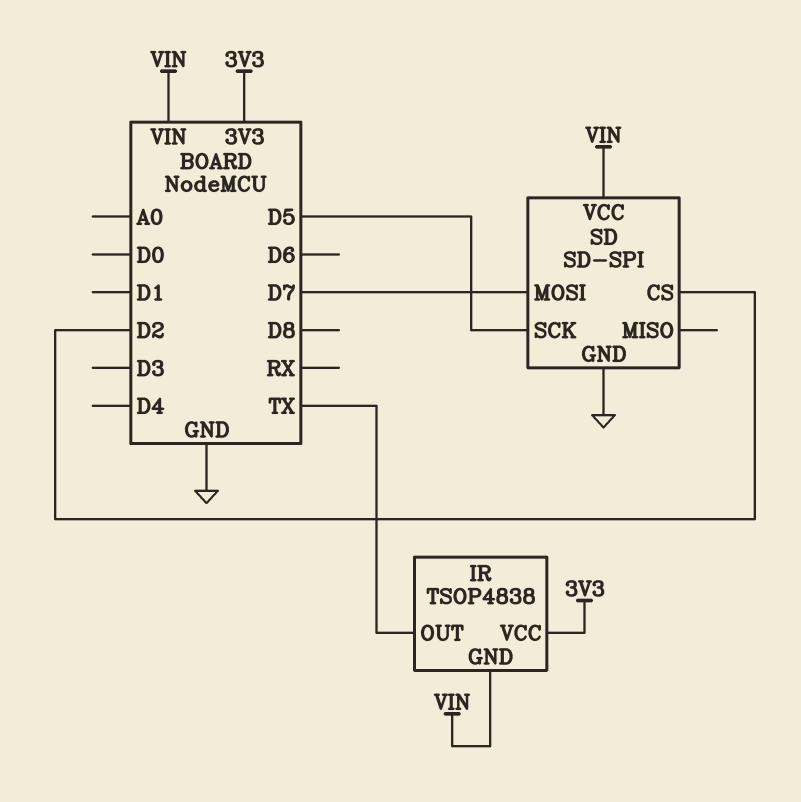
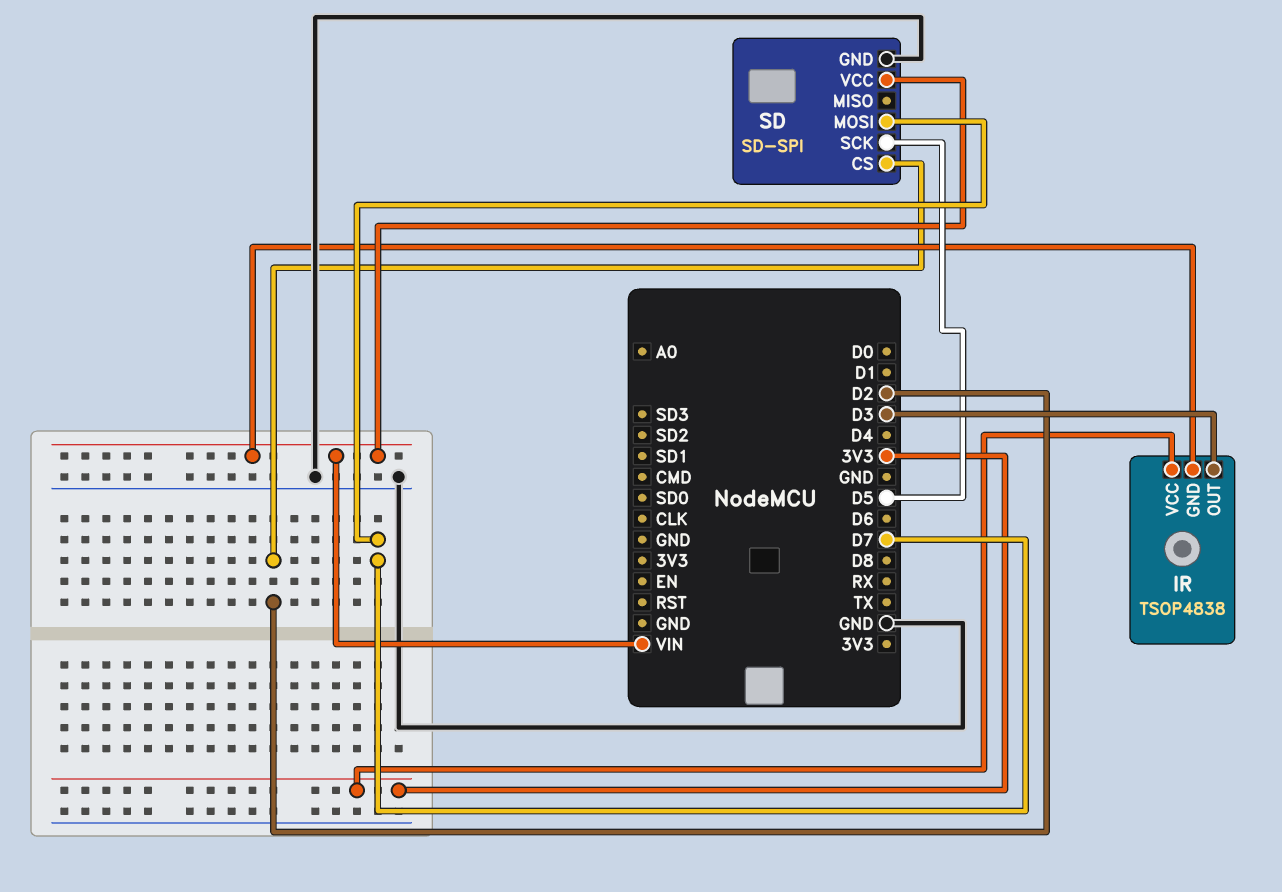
IR pin OUT: TX -> D3

